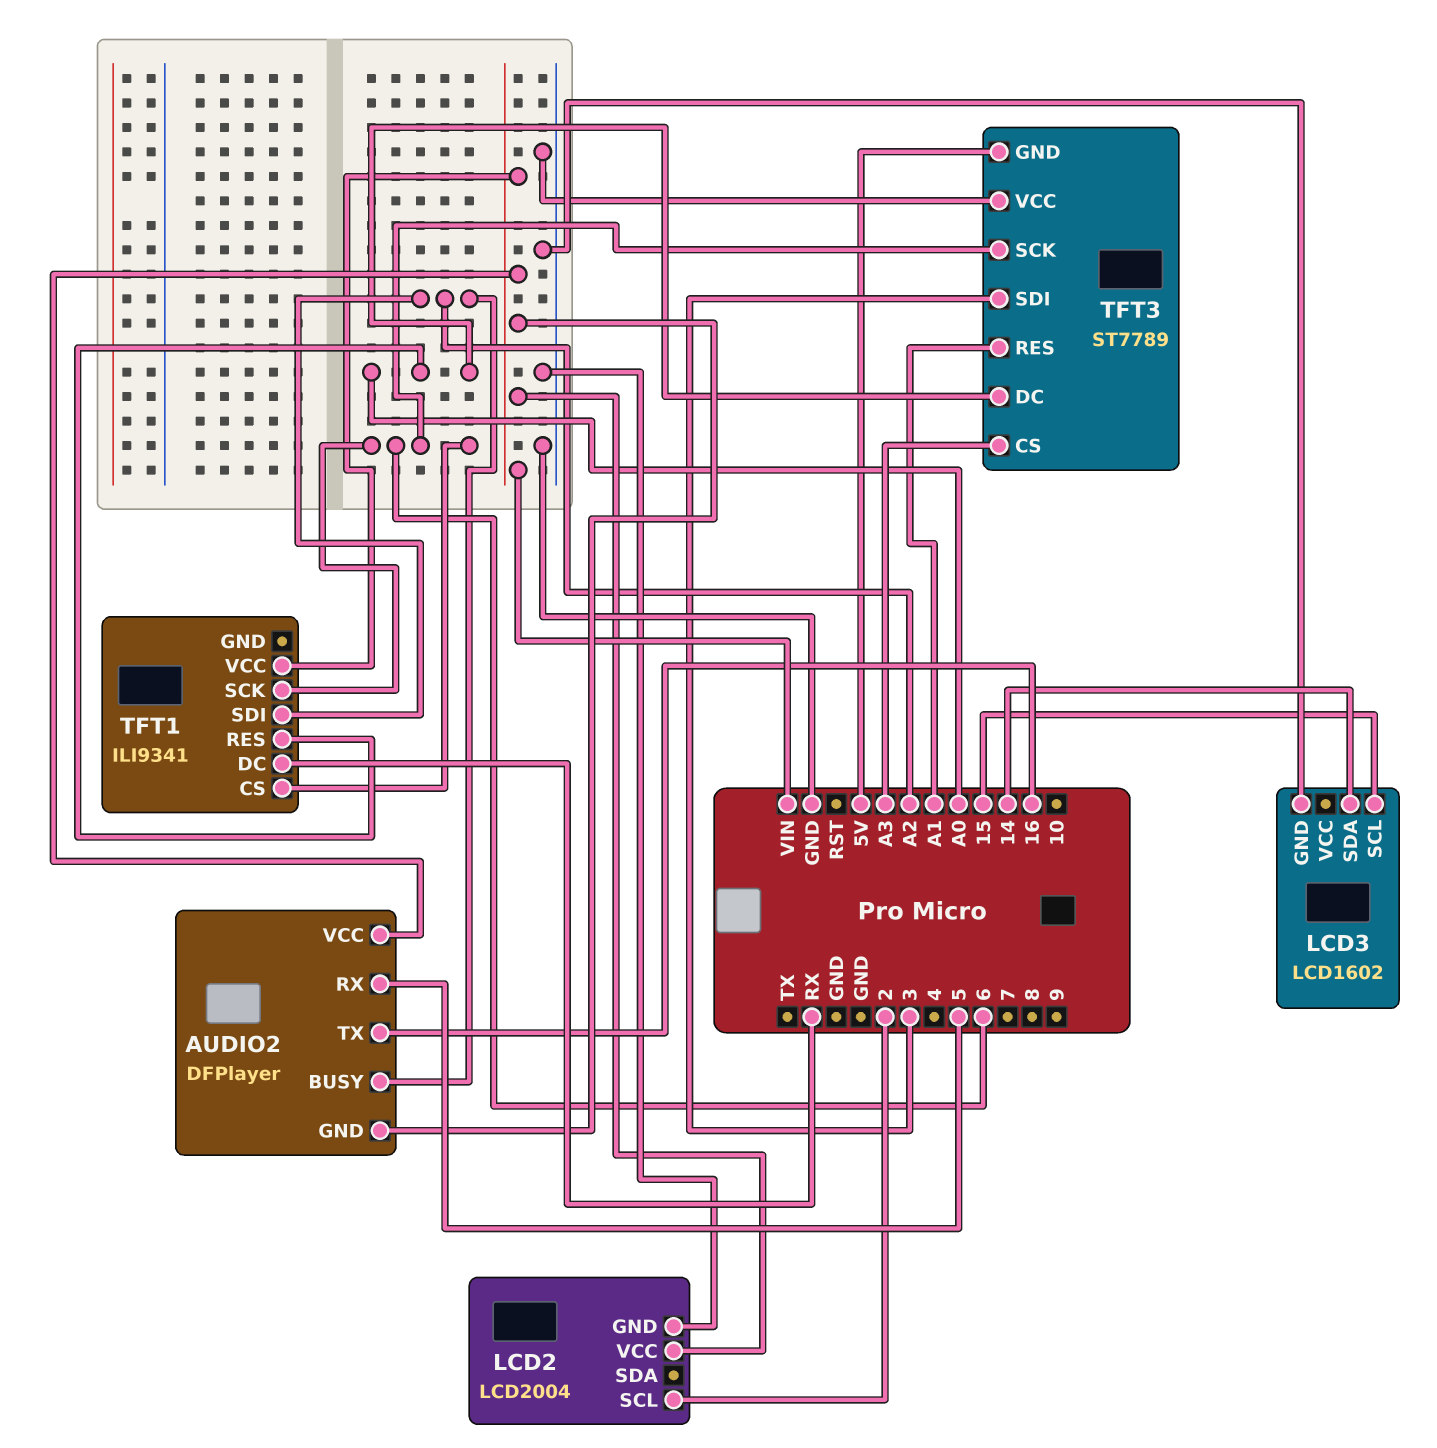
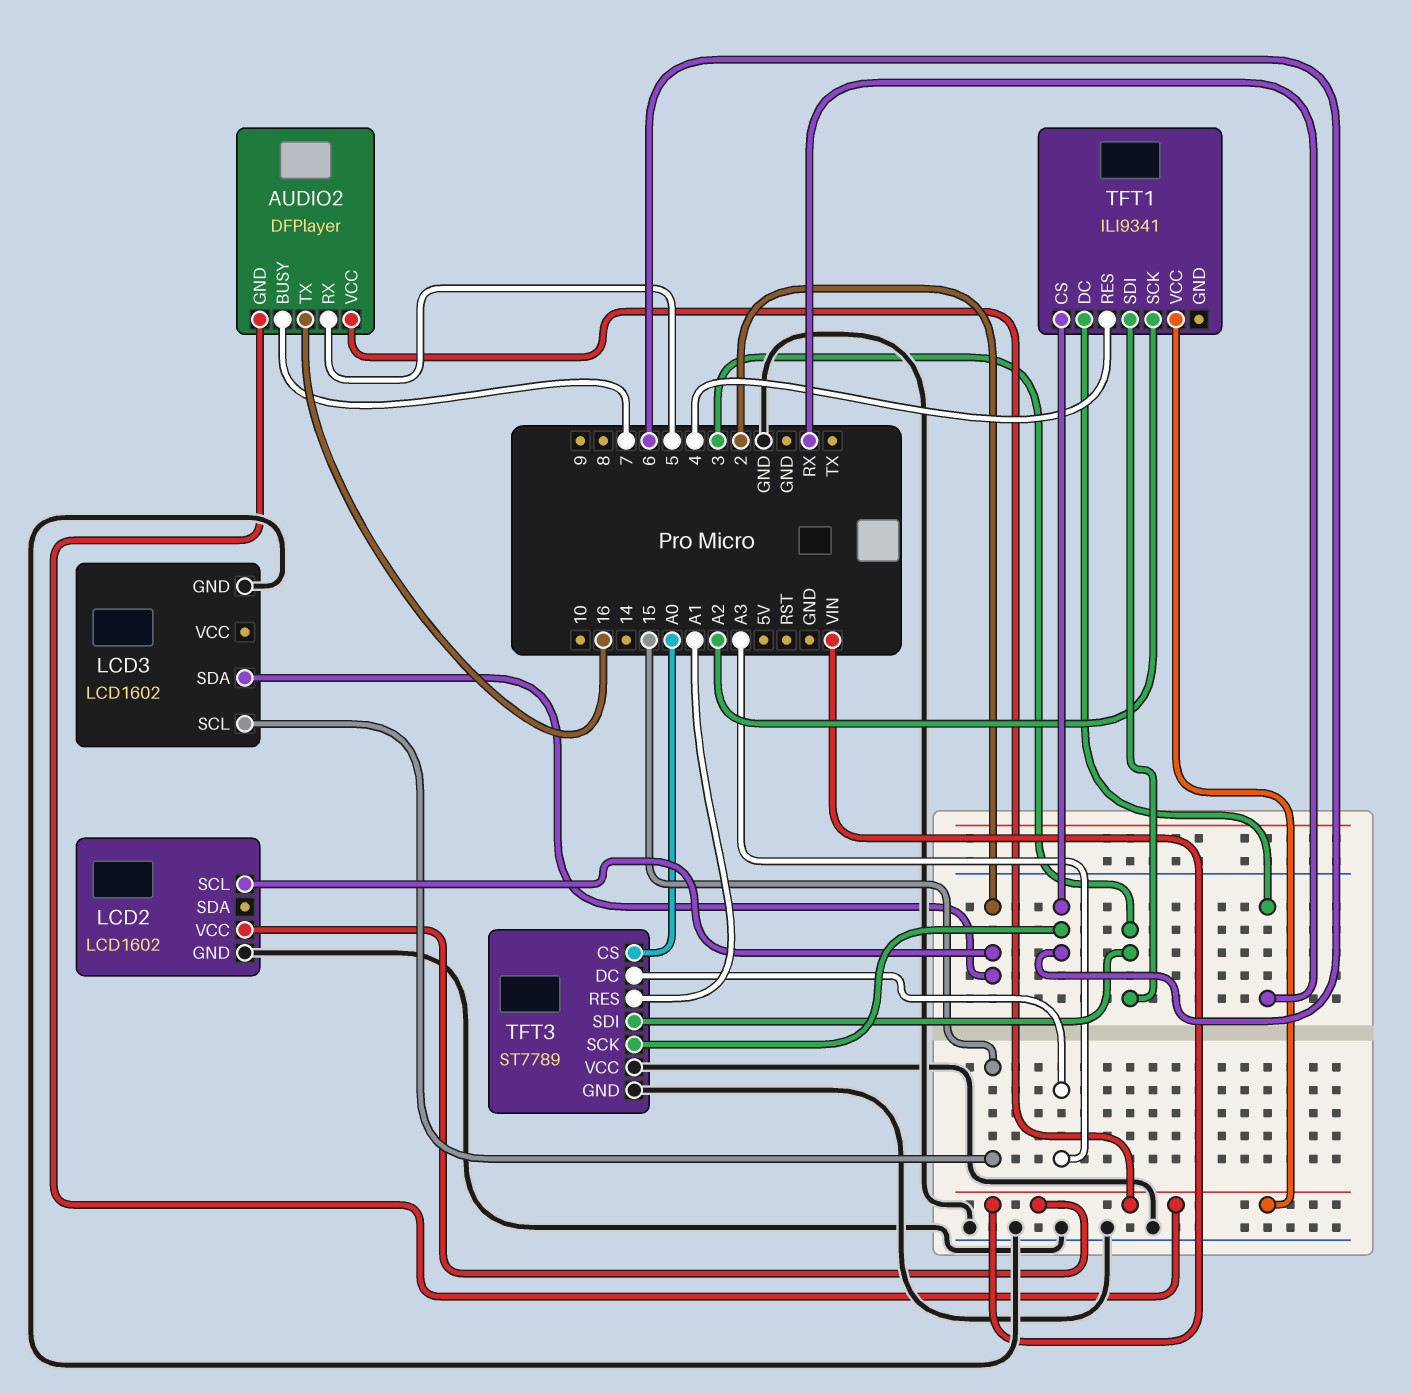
AUDIO2 pin BUSY: A2 -> 7
LCD2: LCD2004 -> LCD1602
LCD3 pin SDA: 14 -> 2
TFT1 pin RES: A0 -> 4
TFT1 pin SCK: 6 -> A2
TFT1 pin SDI: A2 -> 3
TFT3 pin CS: A3 -> A0
TFT3 pin DC: A0 -> A3
TFT3 pin GND: 5V -> GND

